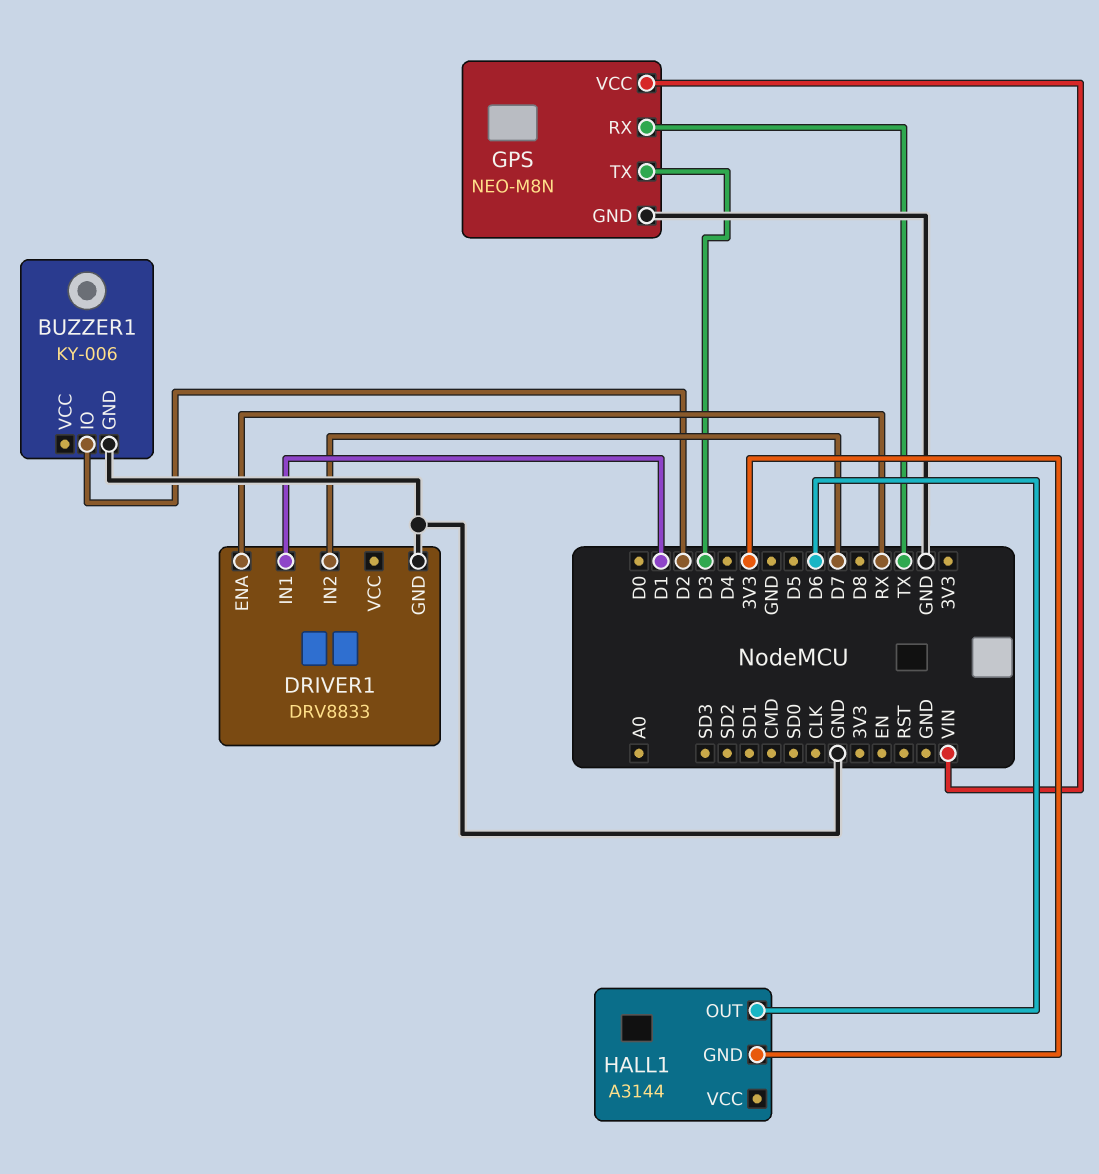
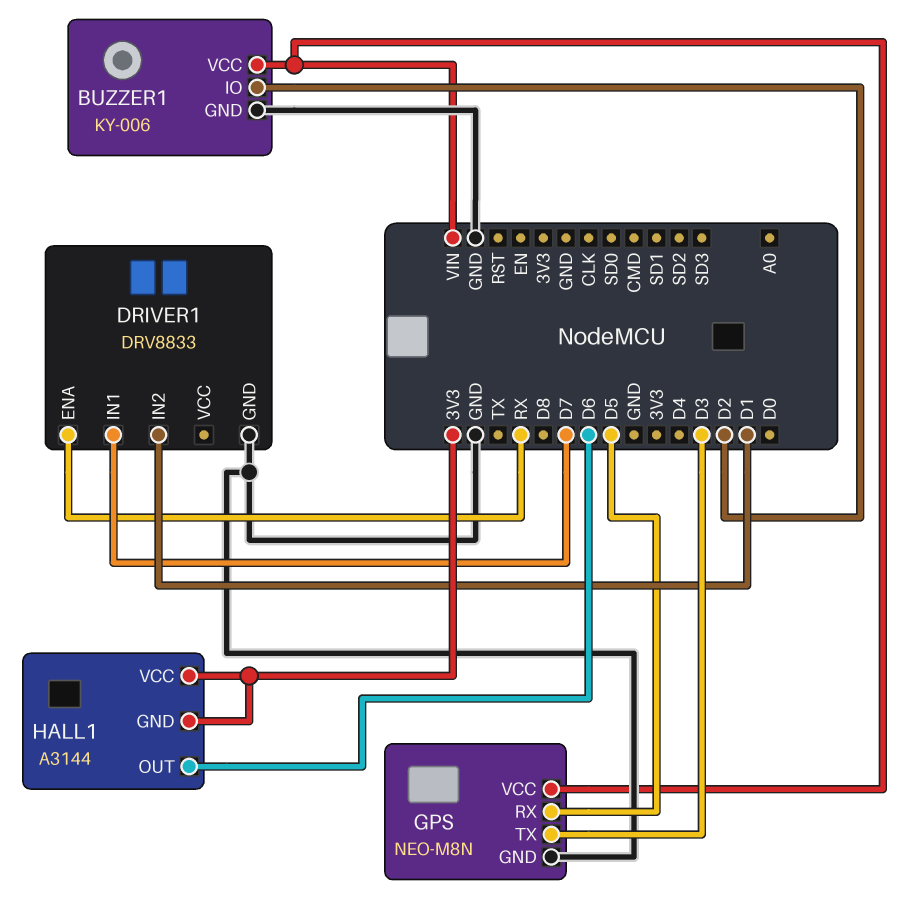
BUZZER1 pin VCC: none -> VIN
DRIVER1 pin IN1: D1 -> D7
DRIVER1 pin IN2: D7 -> D1
GPS pin RX: TX -> D5
HALL1 pin VCC: none -> 3V3

